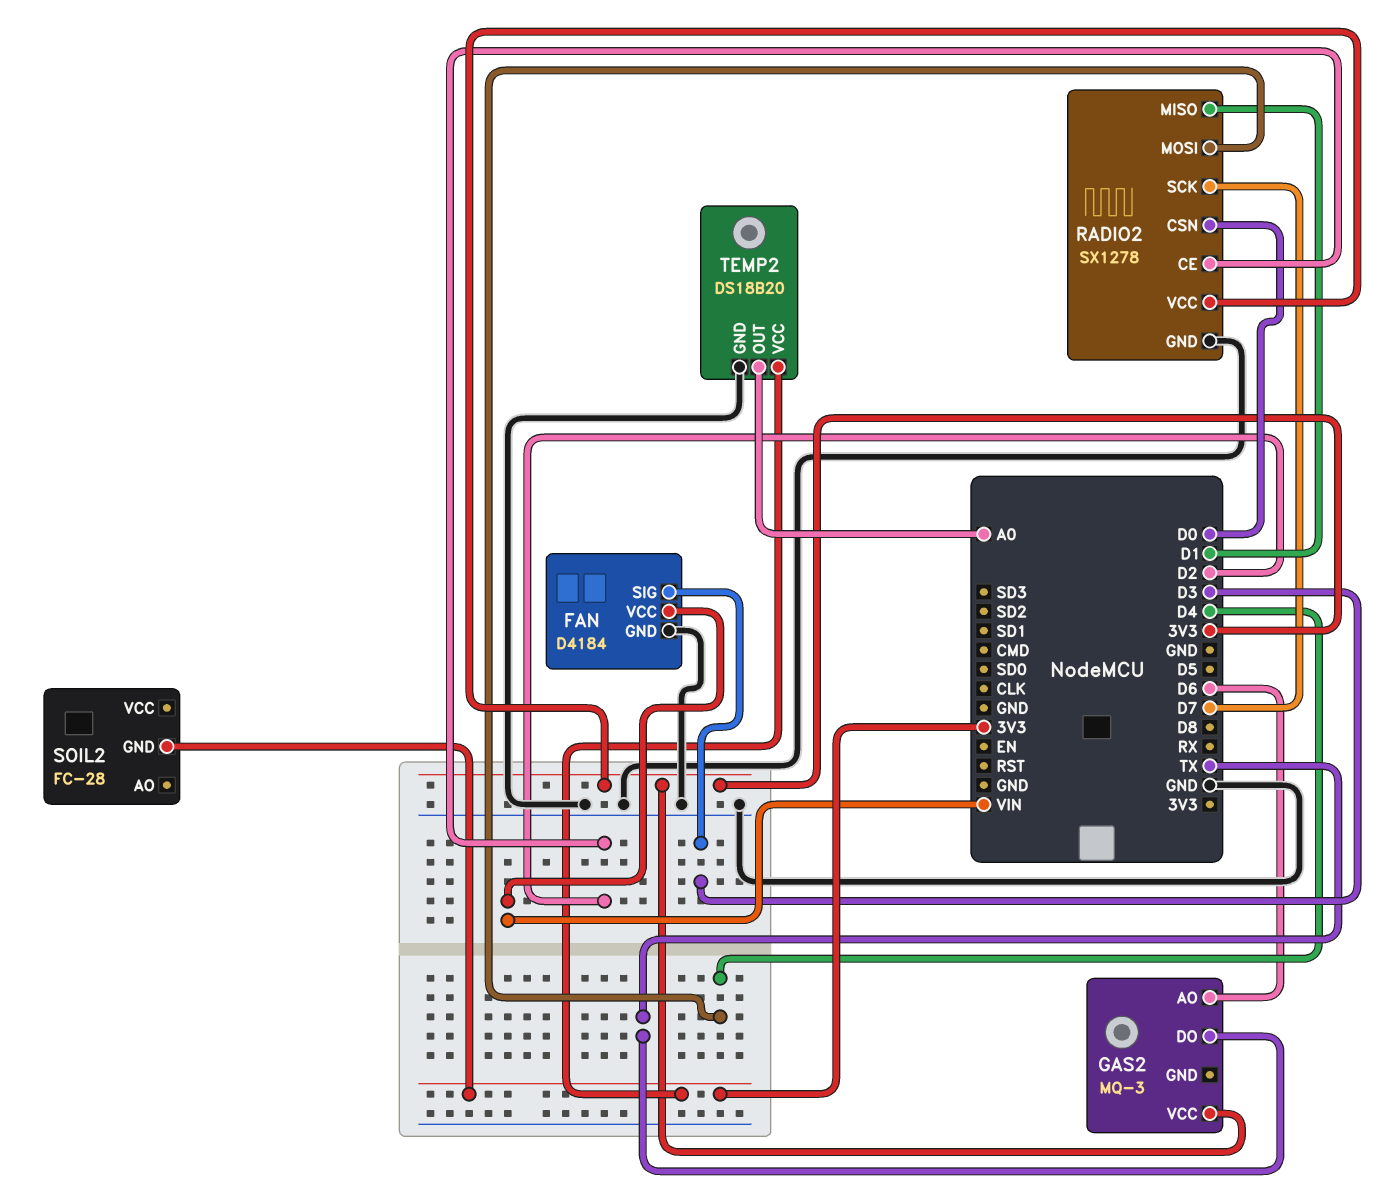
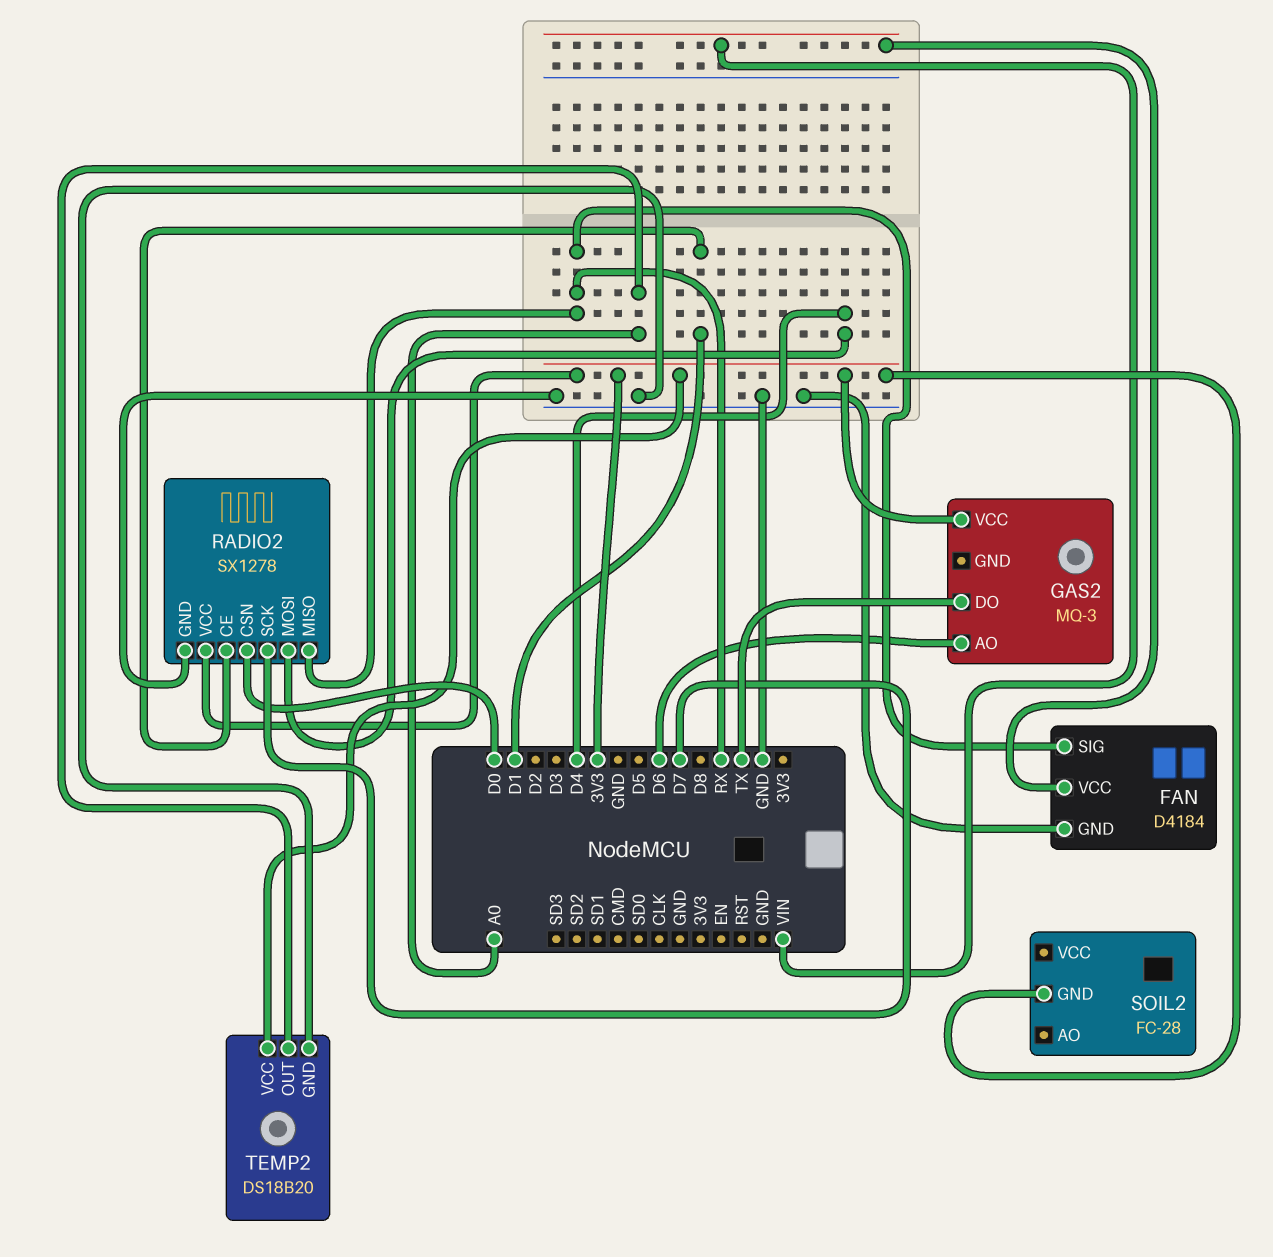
FAN pin SIG: D3 -> RX
RADIO2 pin CE: D2 -> D1
RADIO2 pin MISO: D1 -> RX

